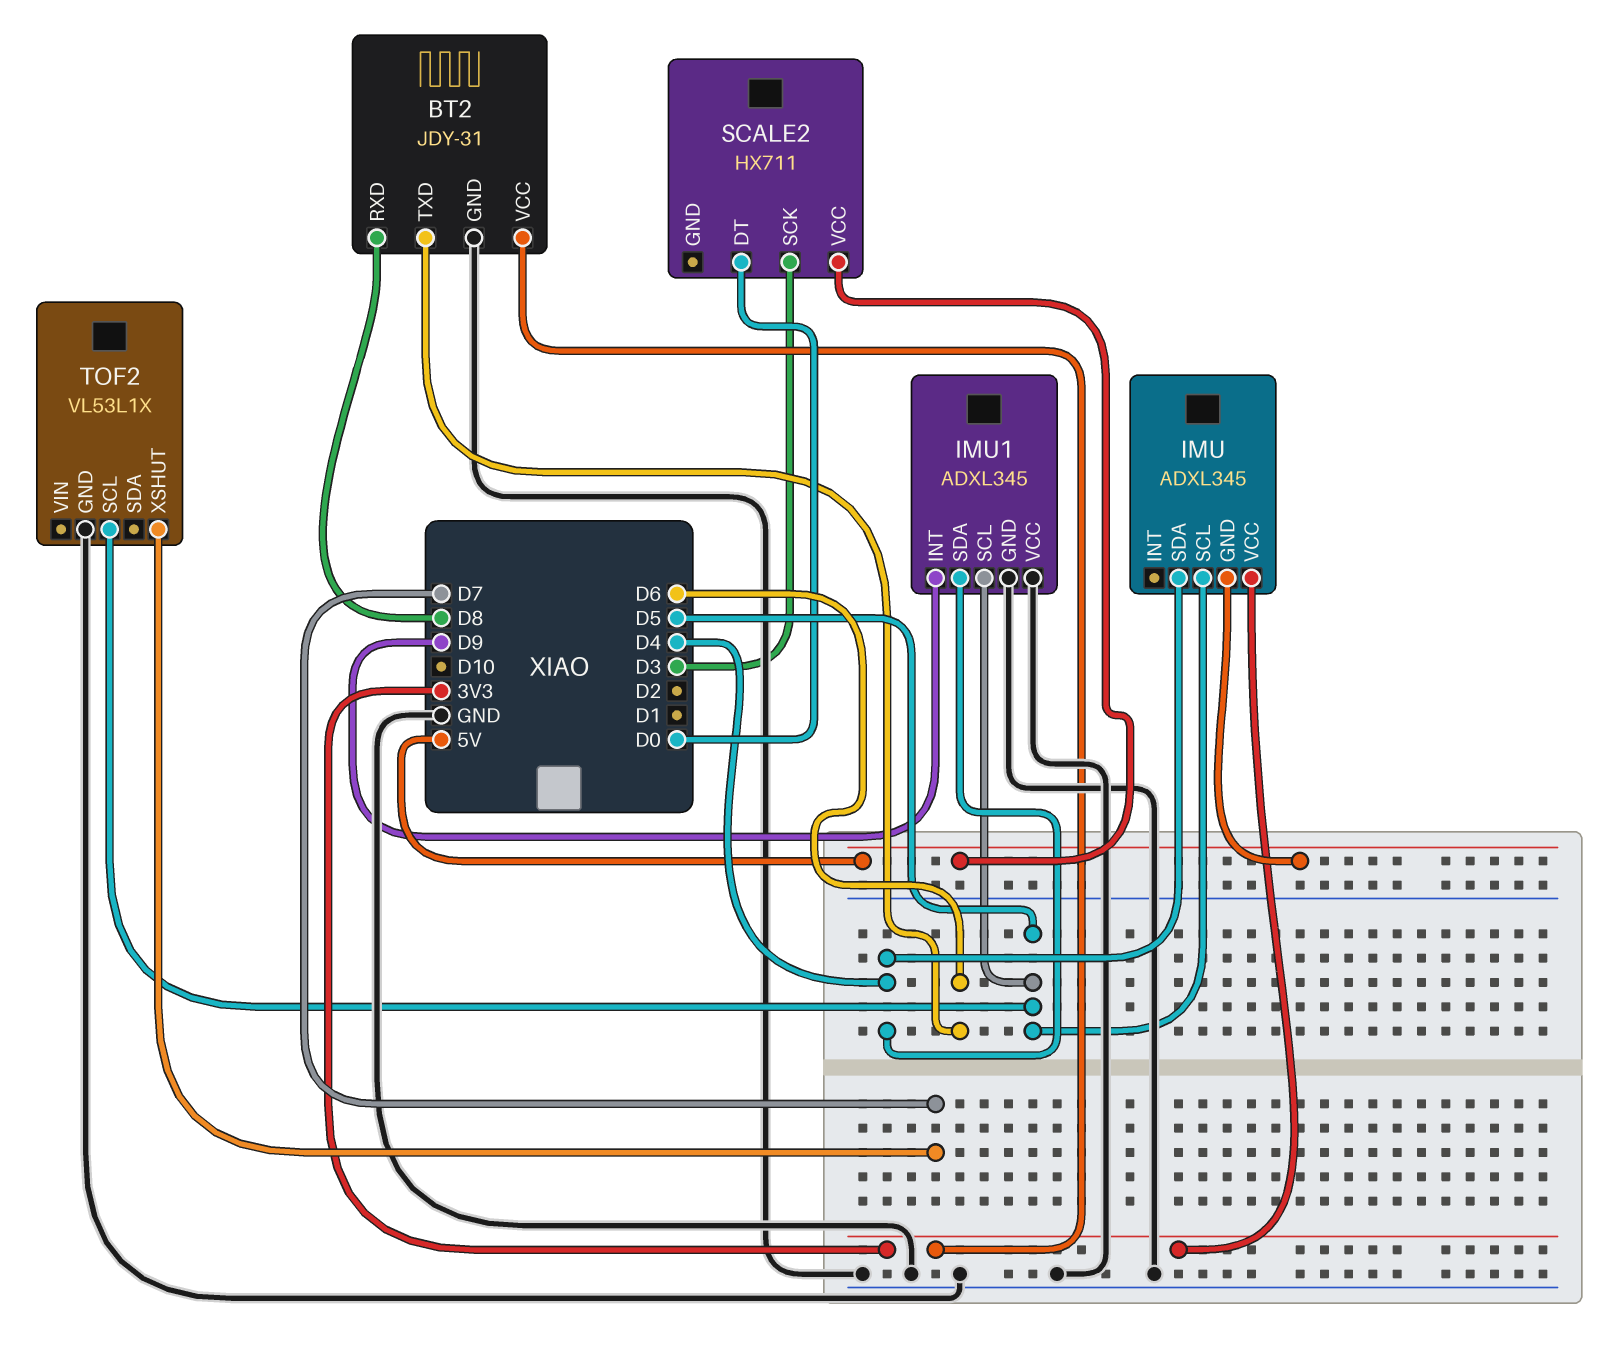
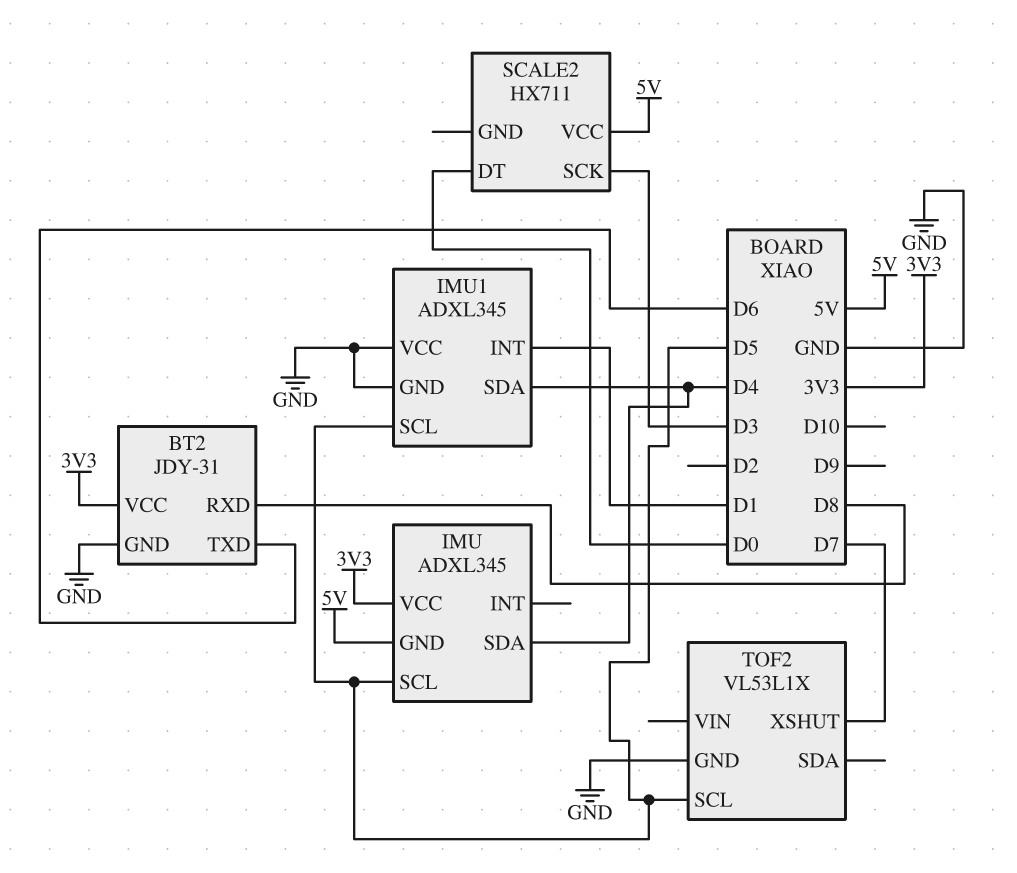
IMU1 pin INT: D9 -> D1

